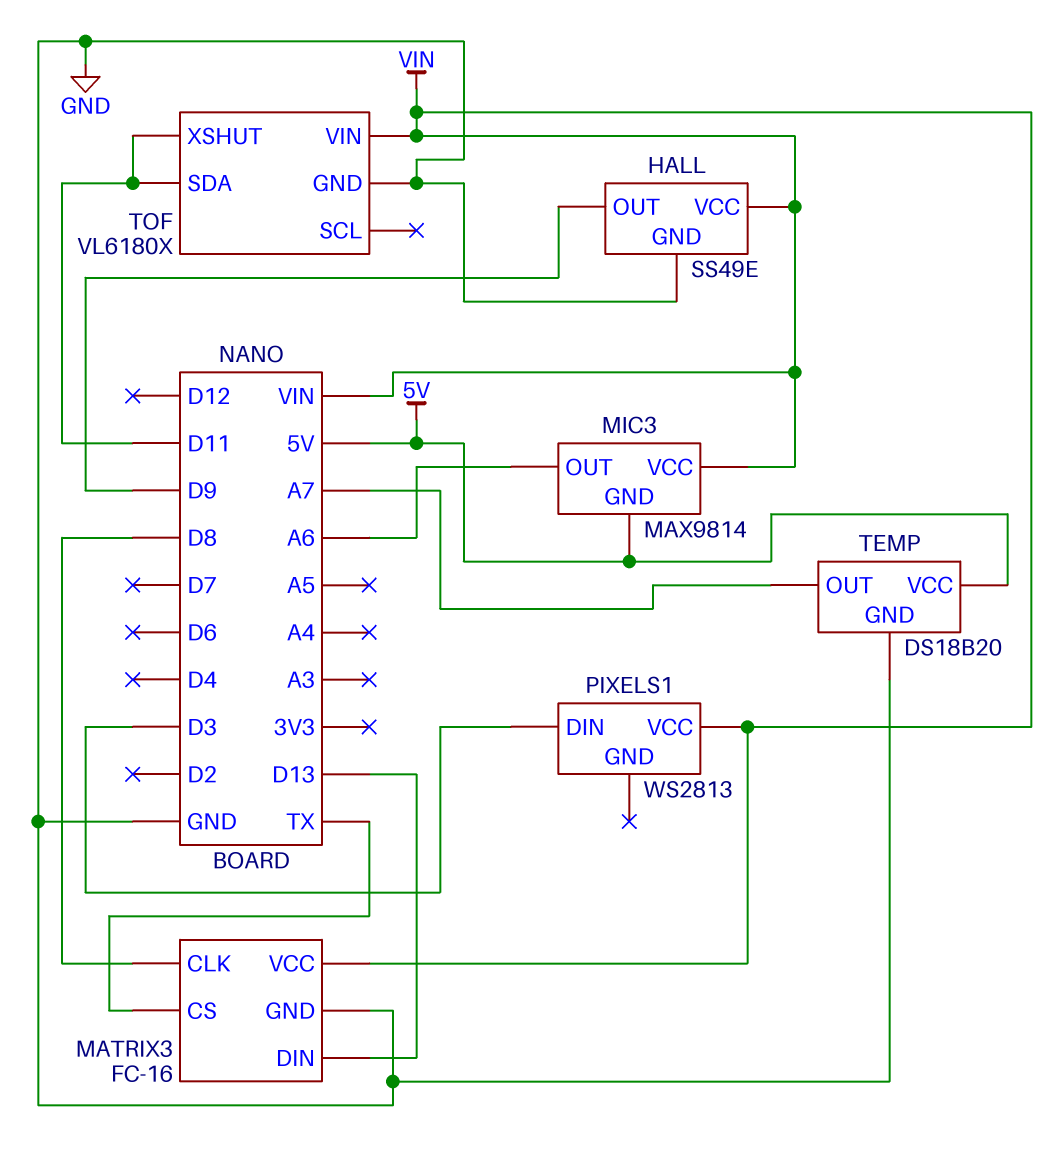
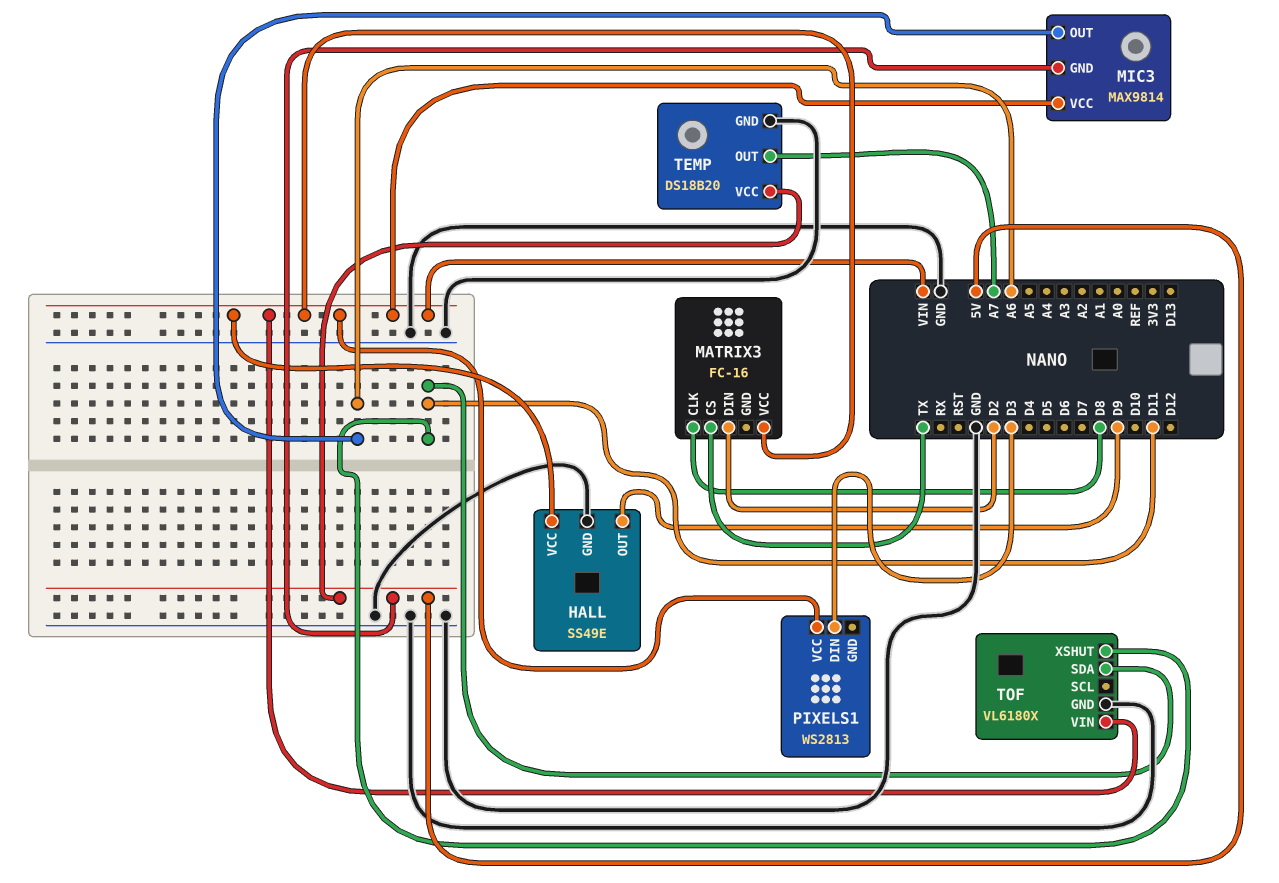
MATRIX3 pin DIN: D13 -> D2
MATRIX3 pin GND: GND -> none

